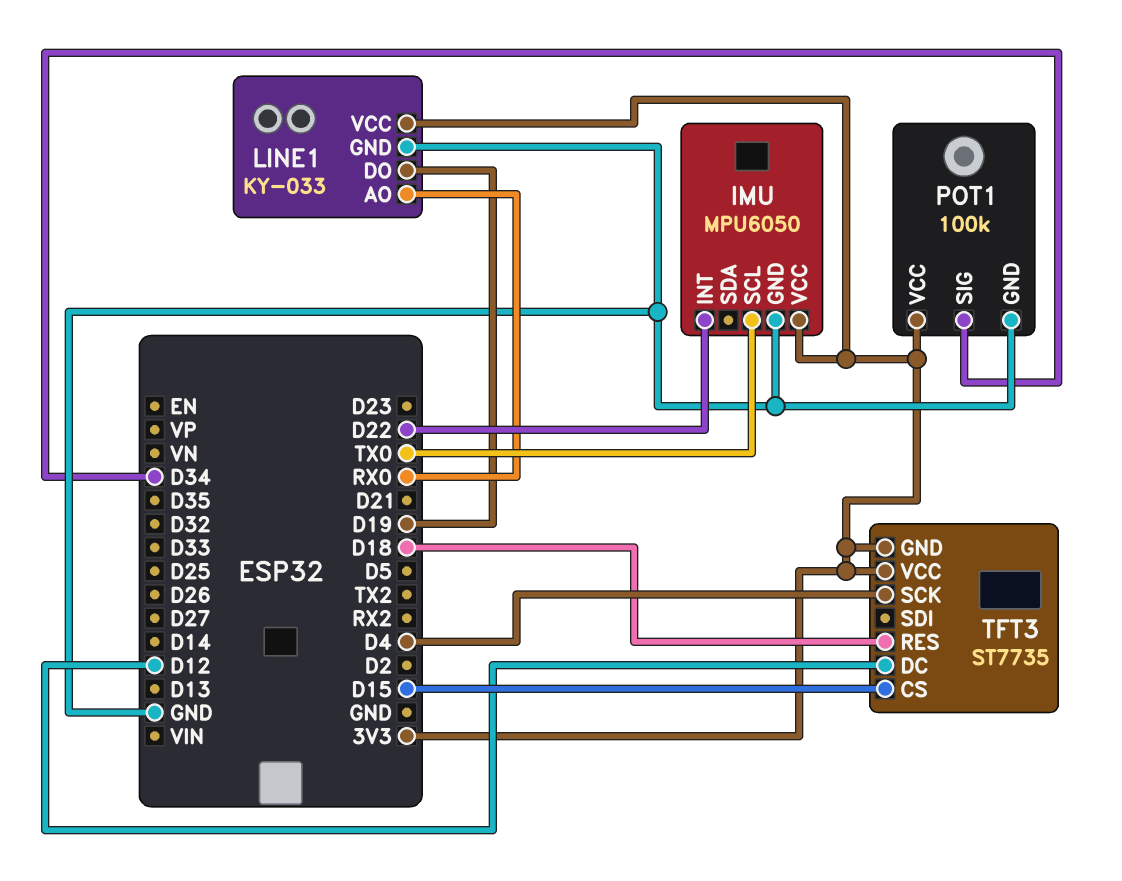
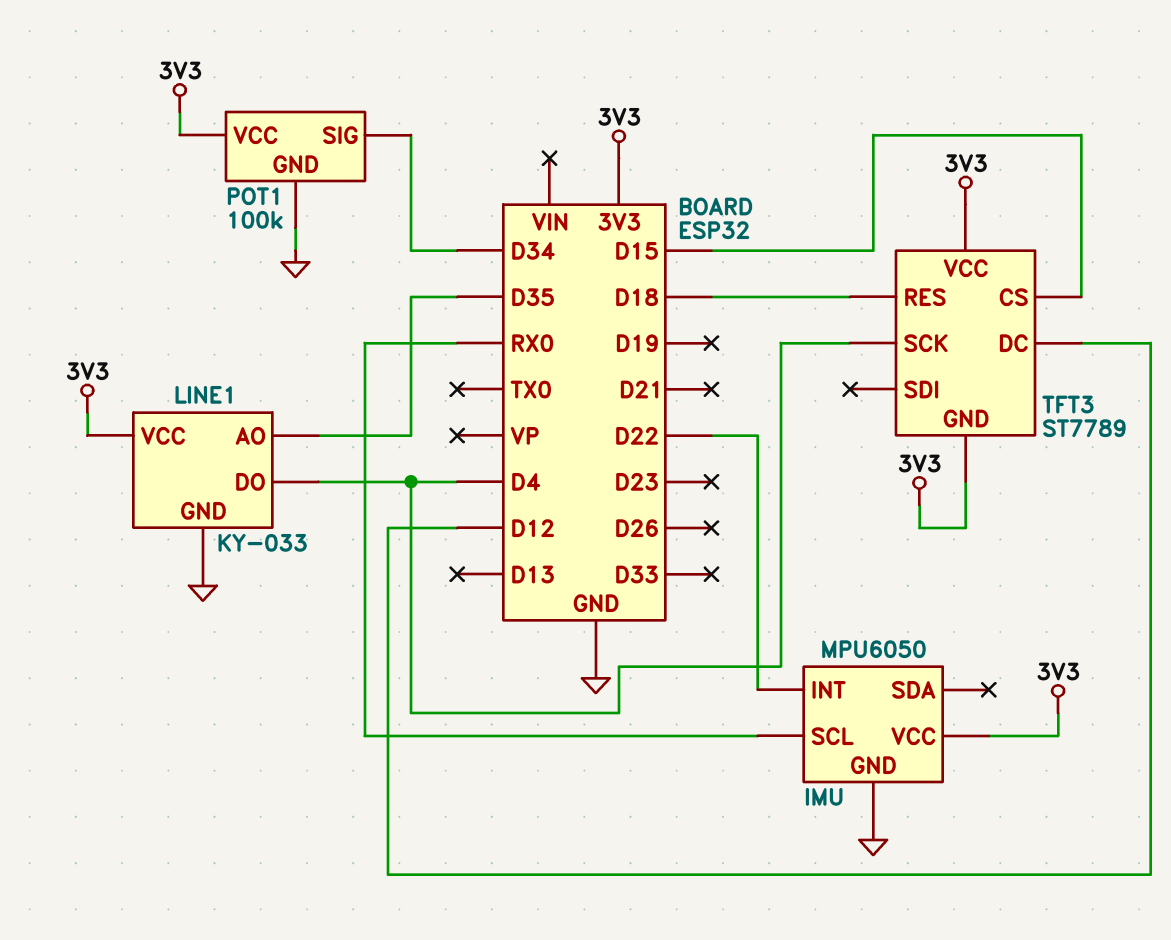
IMU pin SCL: TX0 -> RX0
LINE1 pin AO: RX0 -> D35
LINE1 pin DO: D19 -> D4
TFT3: ST7735 -> ST7789

